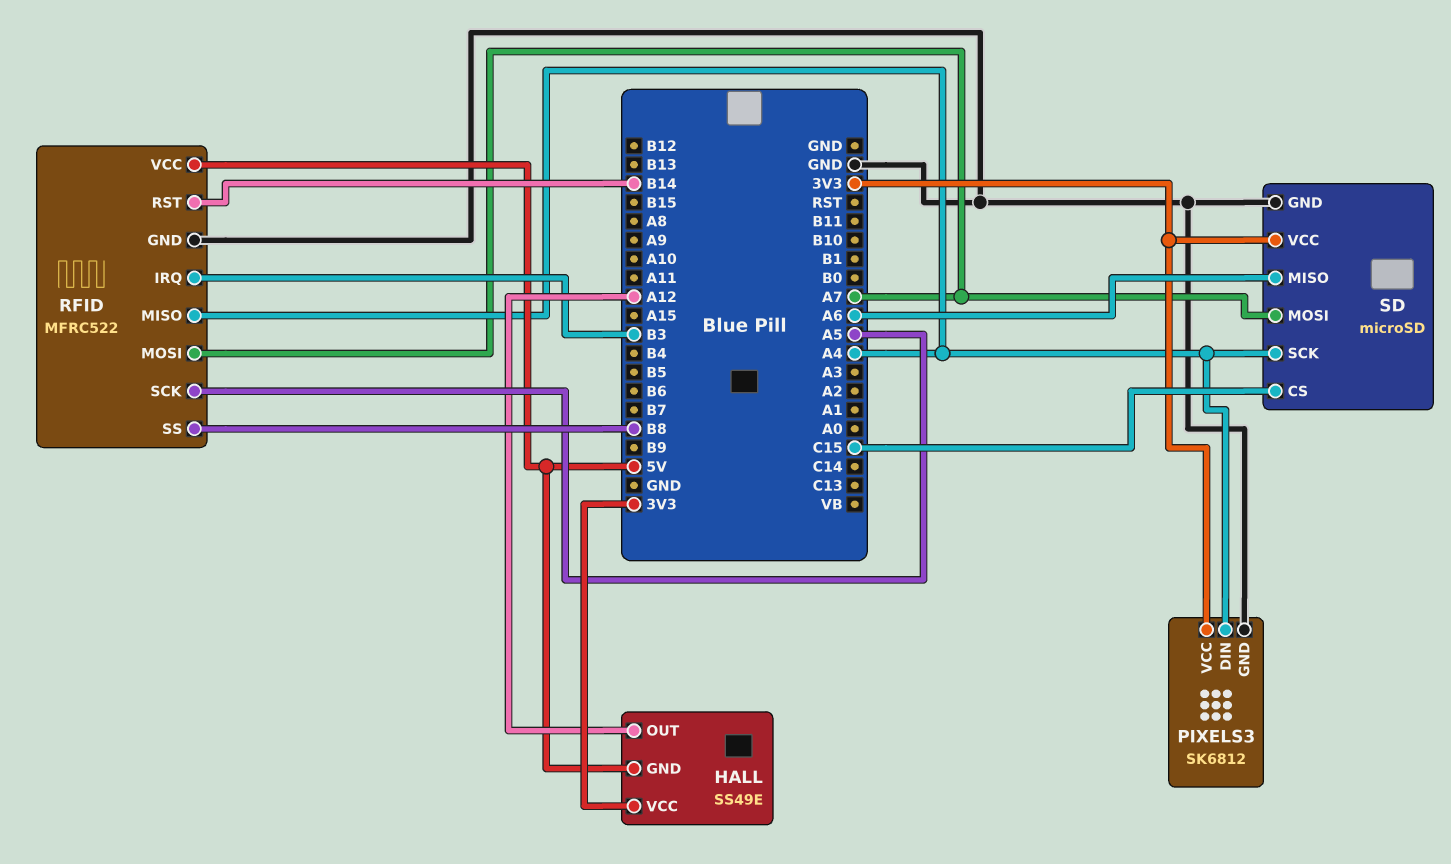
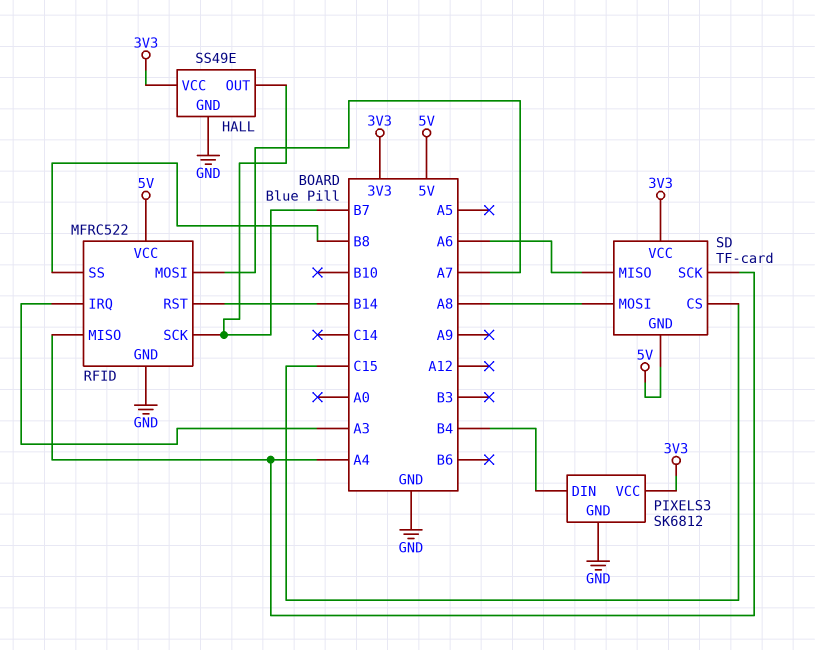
HALL pin GND: 5V -> GND
HALL pin OUT: A12 -> B7
PIXELS3 pin DIN: A4 -> B4
RFID pin IRQ: B3 -> A3
RFID pin SCK: A5 -> B7
SD: microSD -> TF-card
SD pin GND: GND -> 5V
SD pin MOSI: A7 -> A8

